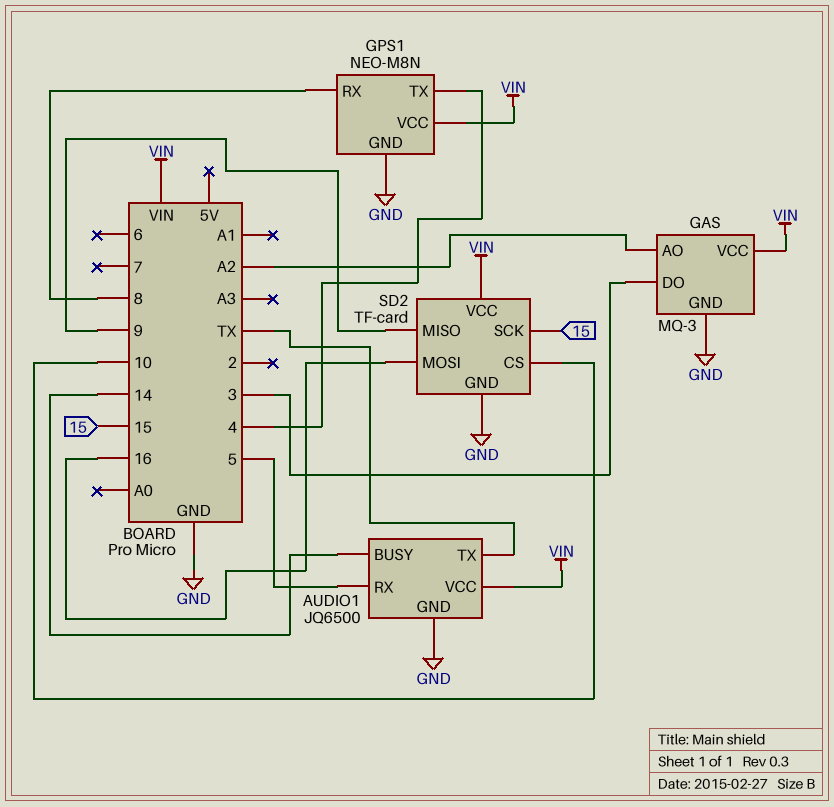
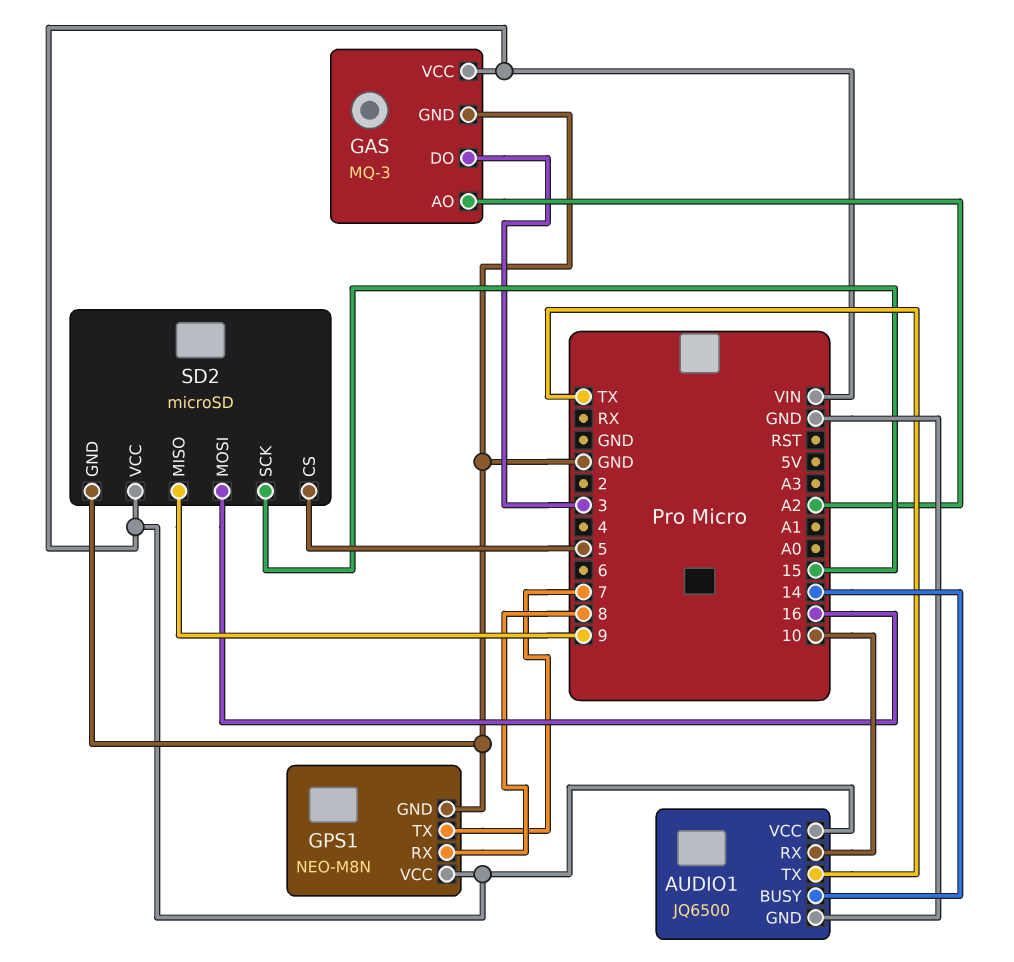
AUDIO1 pin RX: 5 -> 10
GPS1 pin TX: 4 -> 7
SD2: TF-card -> microSD
SD2 pin CS: 10 -> 5

